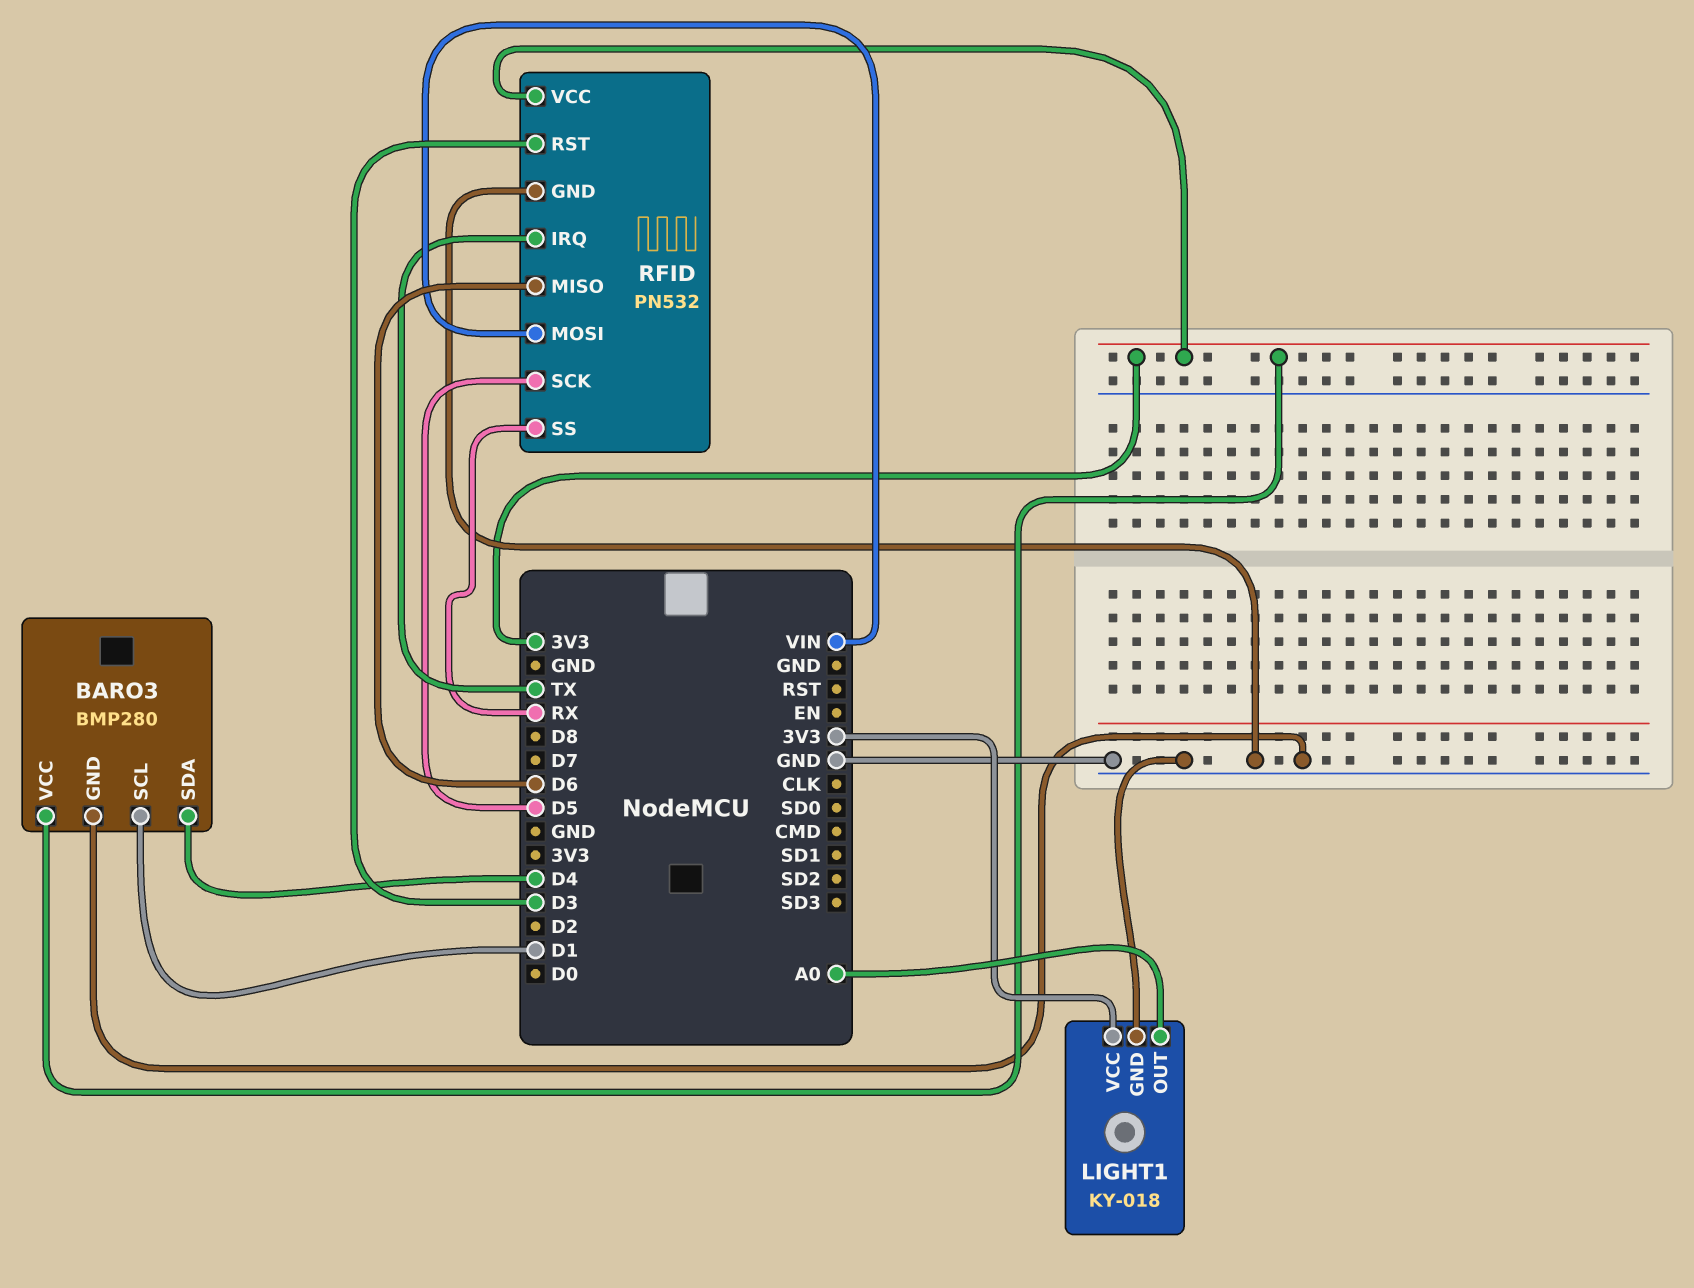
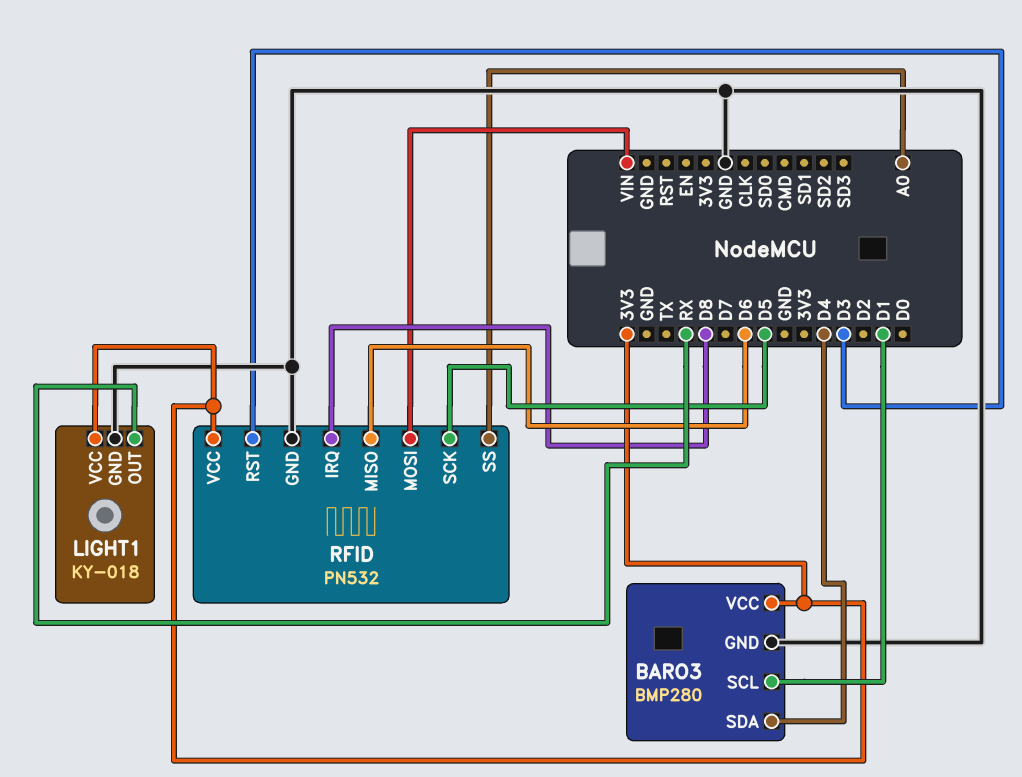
LIGHT1 pin OUT: A0 -> RX
RFID pin IRQ: TX -> D8
RFID pin SS: RX -> A0

